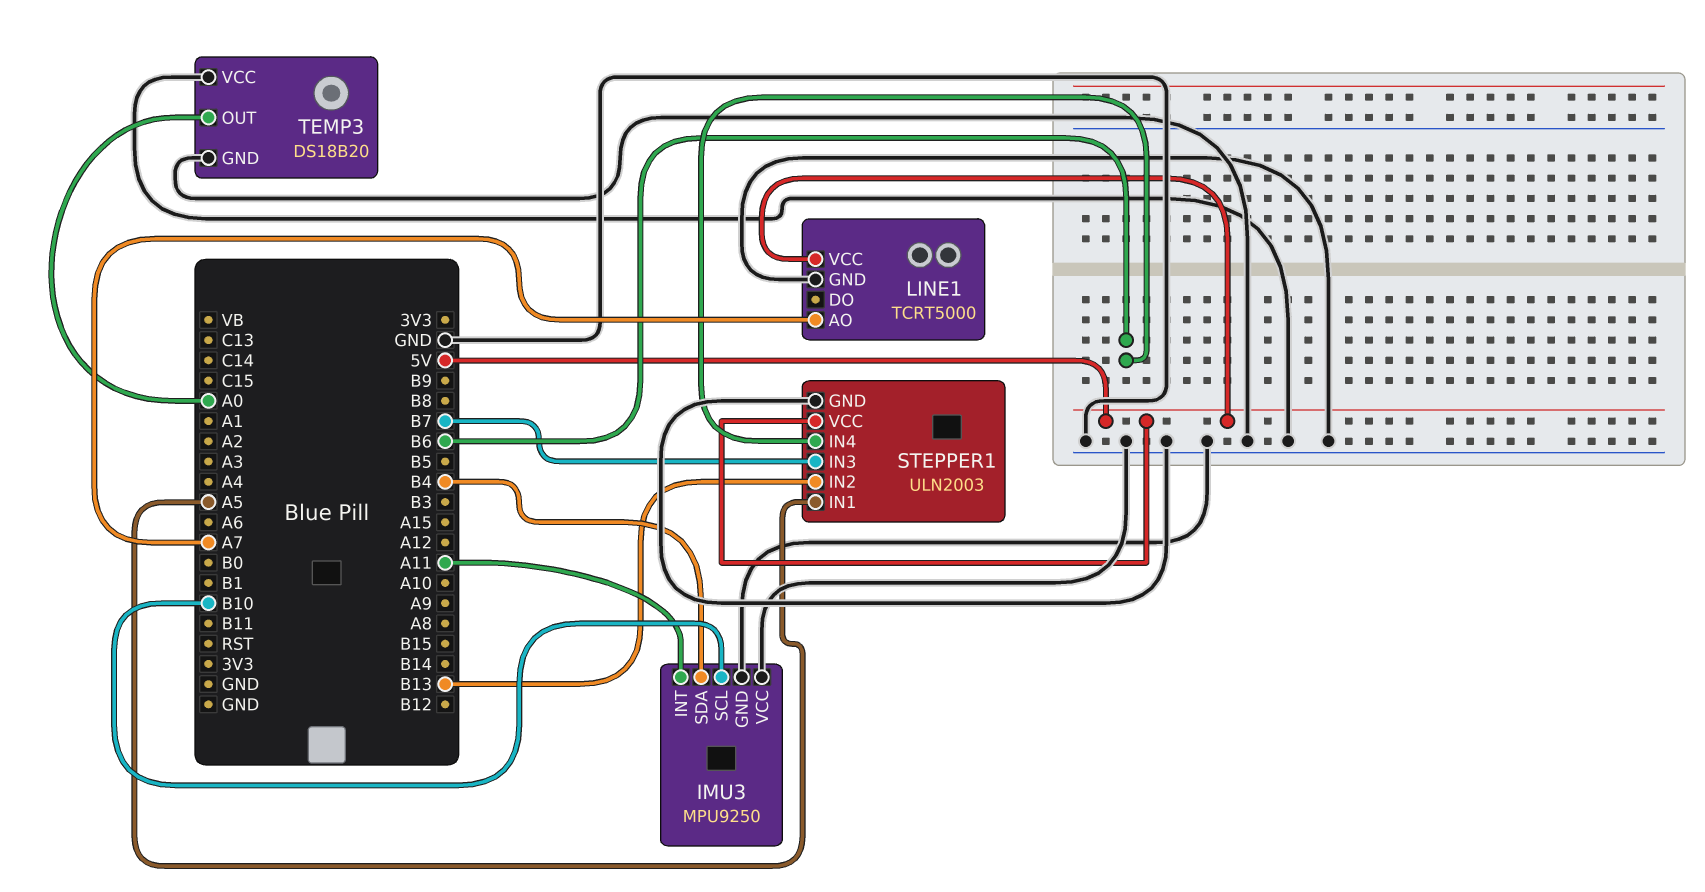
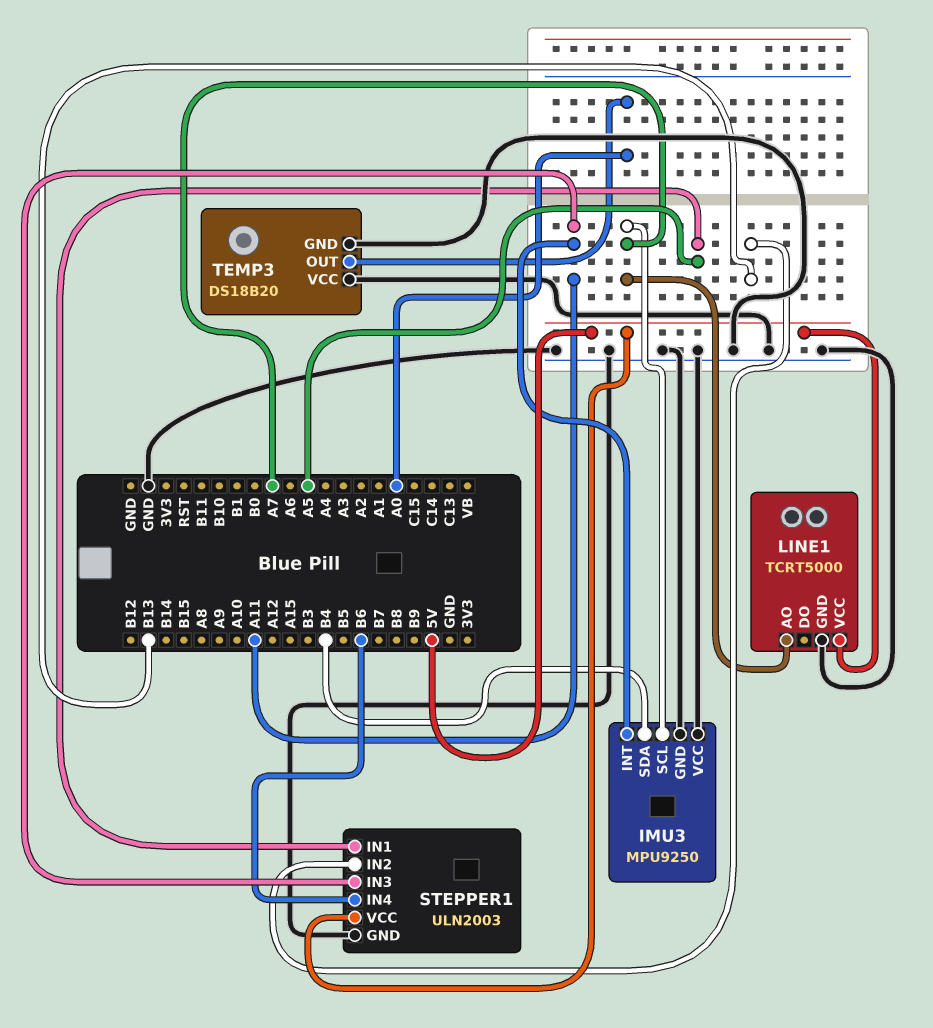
IMU3 pin SCL: B10 -> A7
STEPPER1 pin IN3: B7 -> A11

